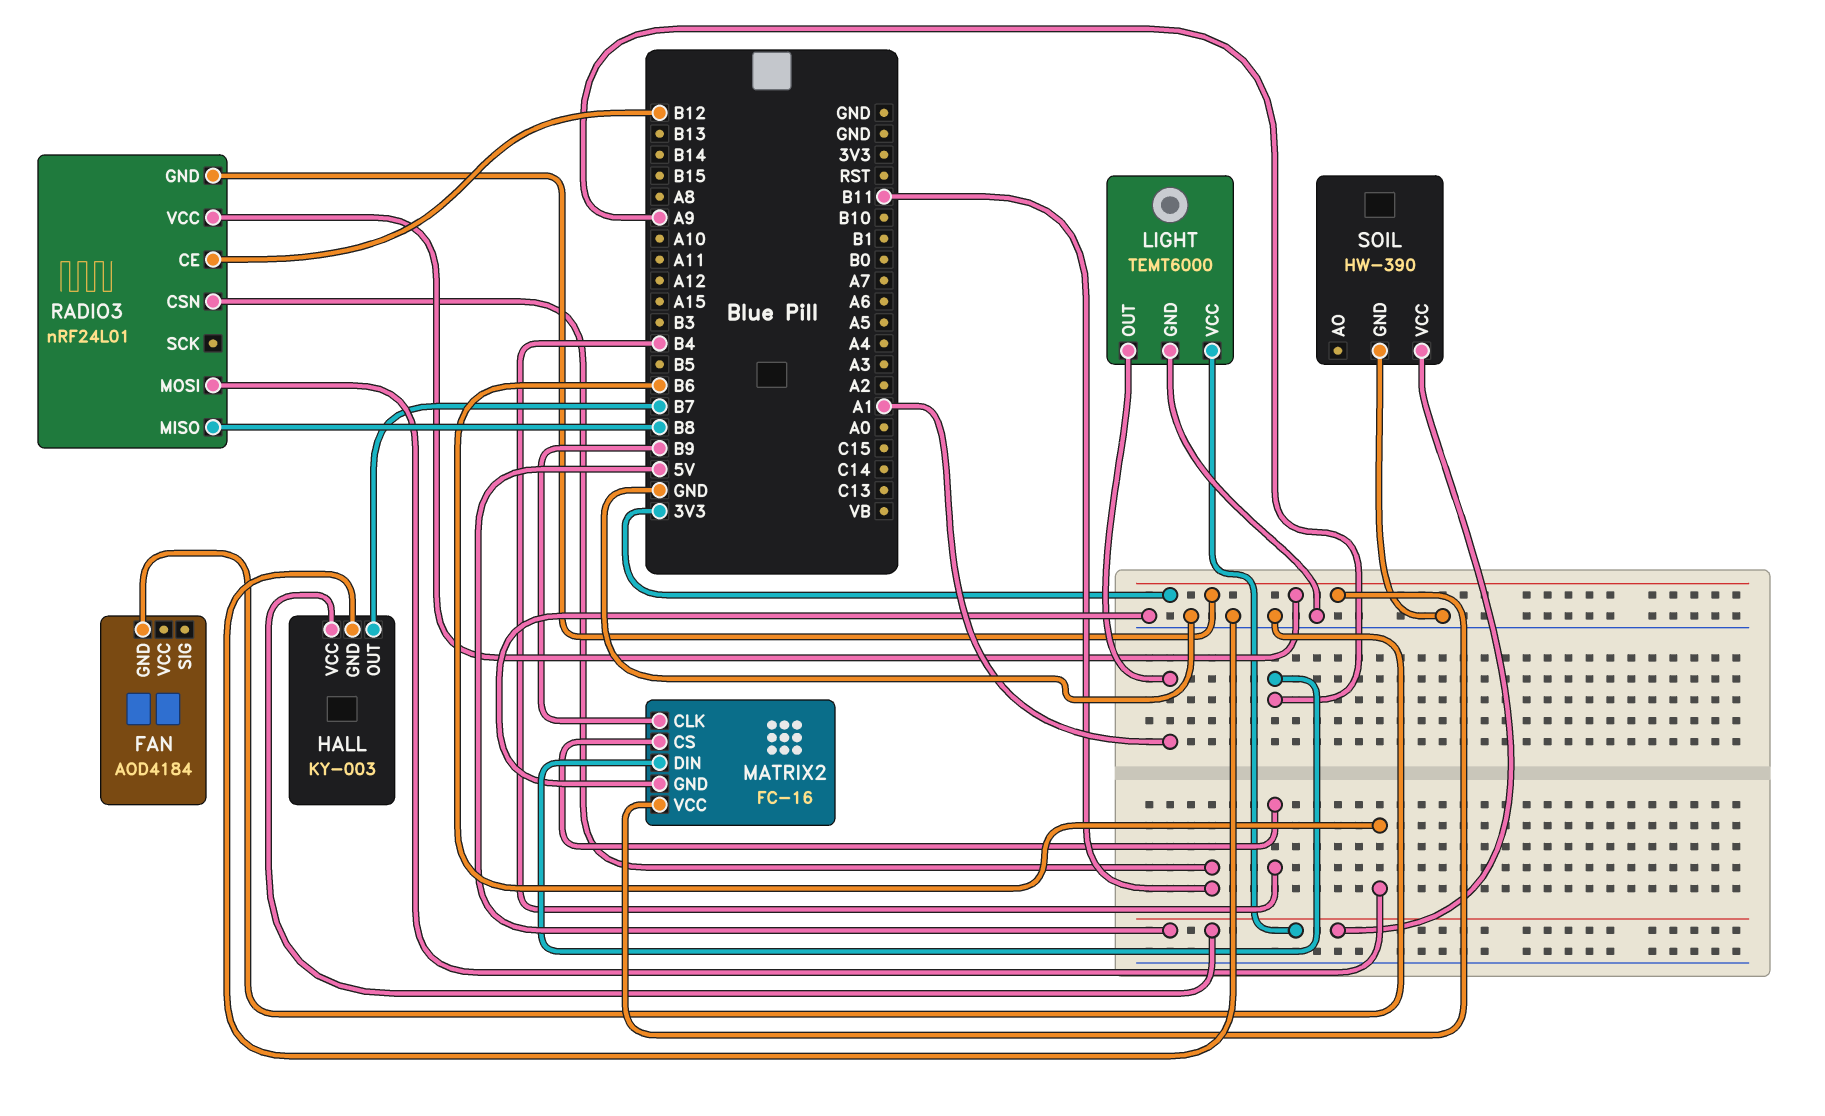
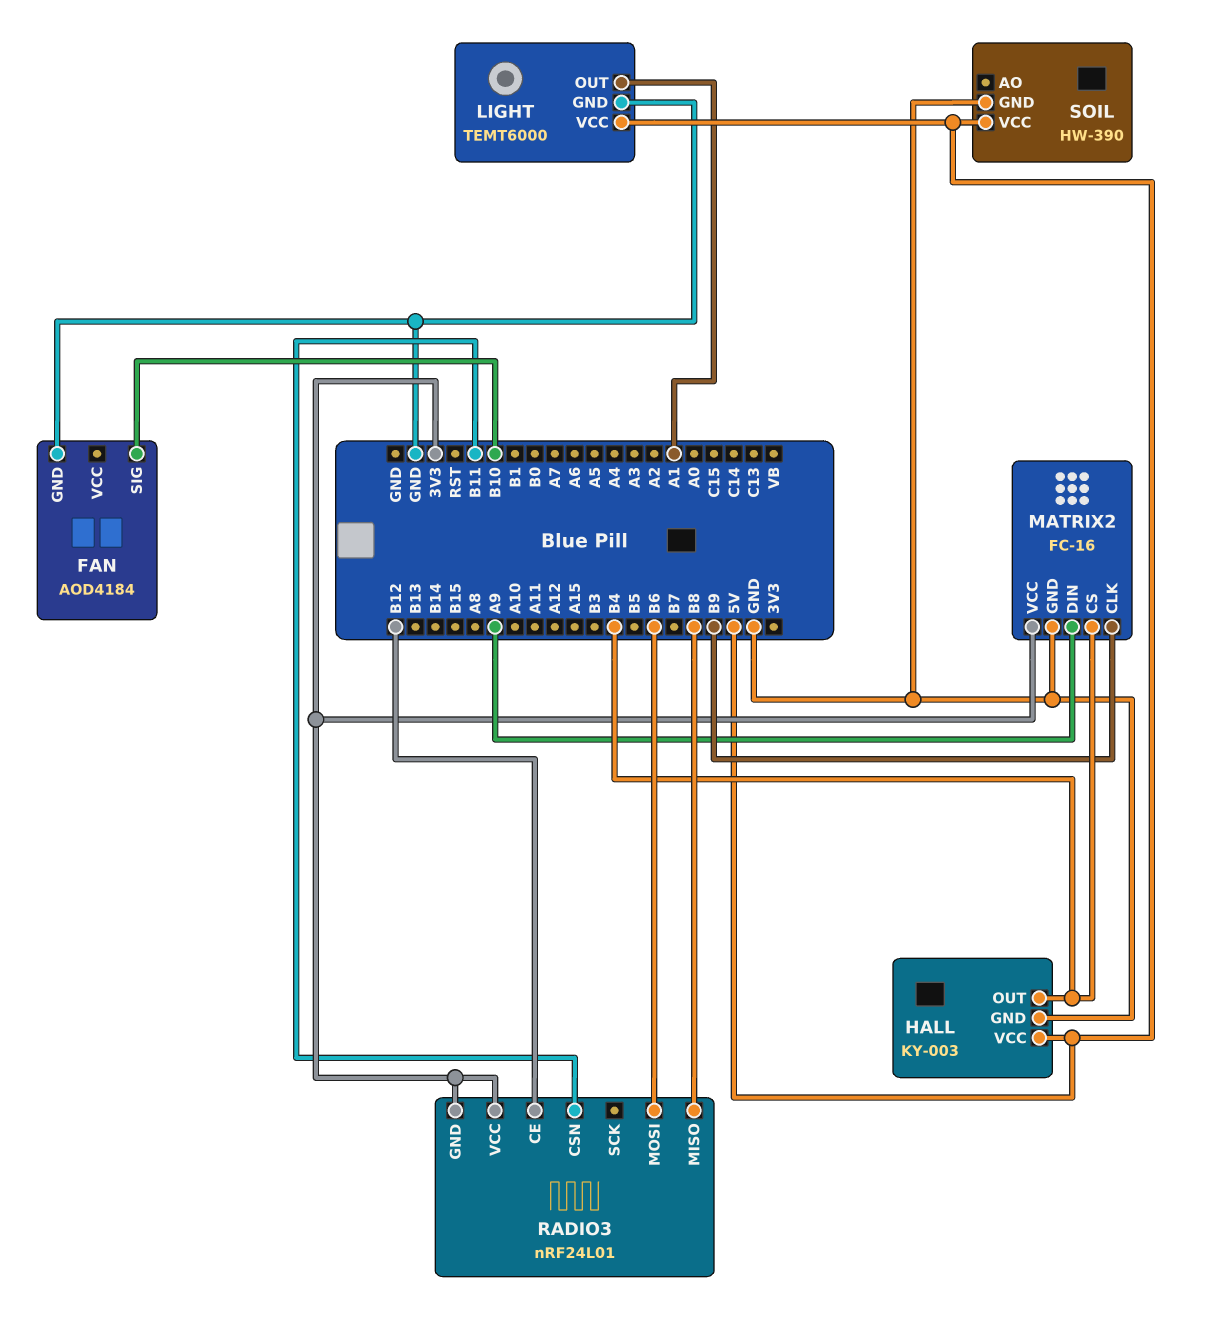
FAN pin SIG: none -> B10
HALL pin OUT: B7 -> B4

